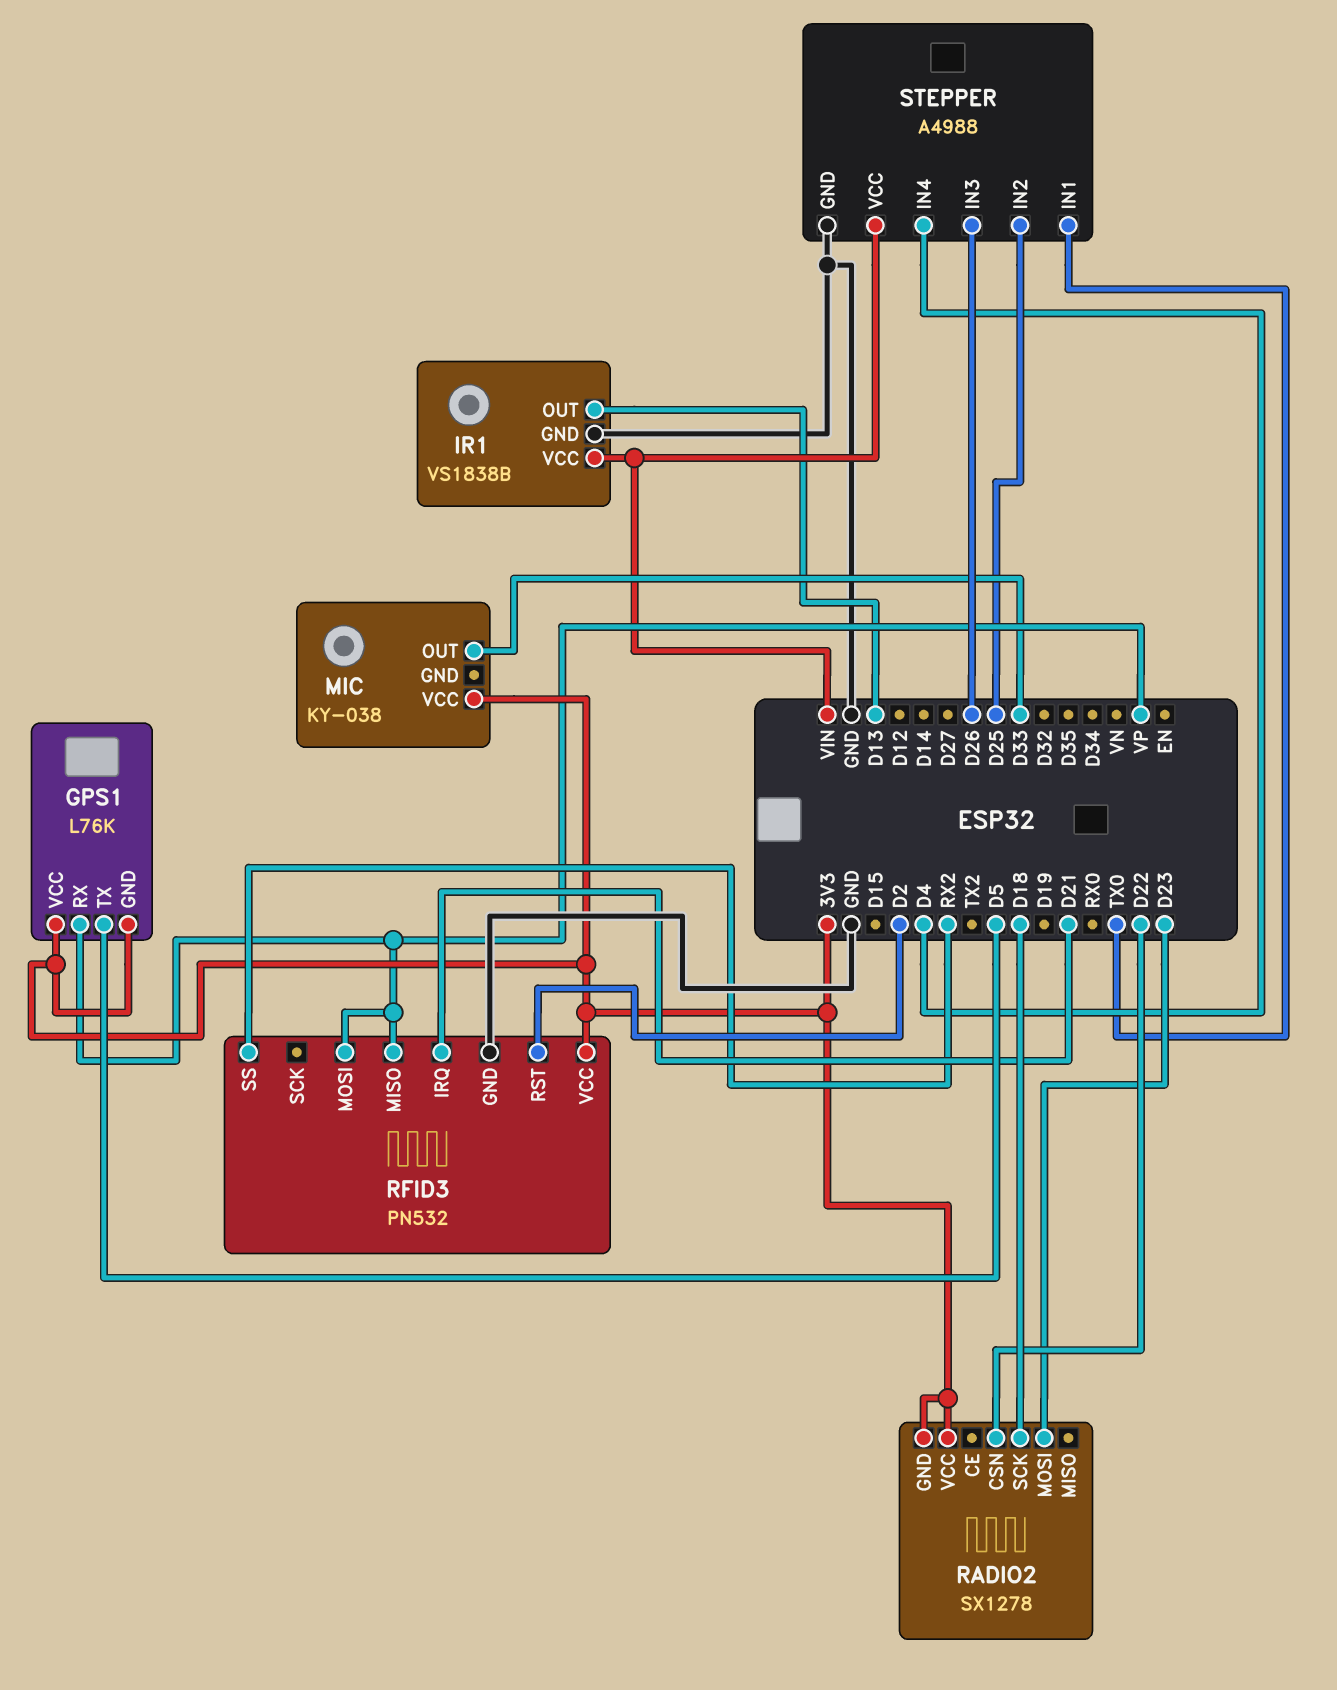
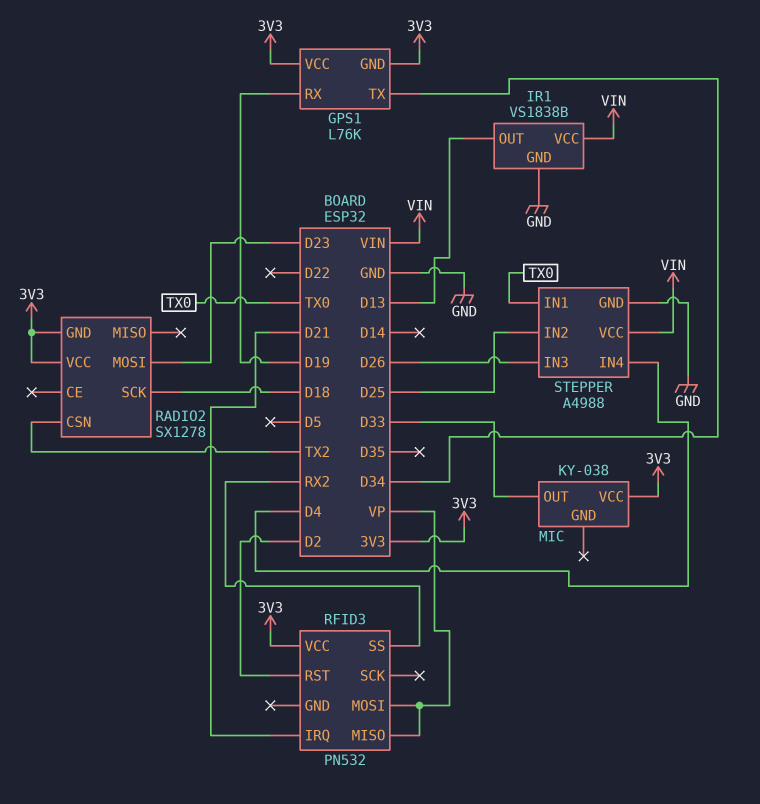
GPS1 pin RX: VP -> D19
GPS1 pin TX: D5 -> D34
RADIO2 pin CSN: D22 -> TX2
RFID3 pin GND: GND -> none

